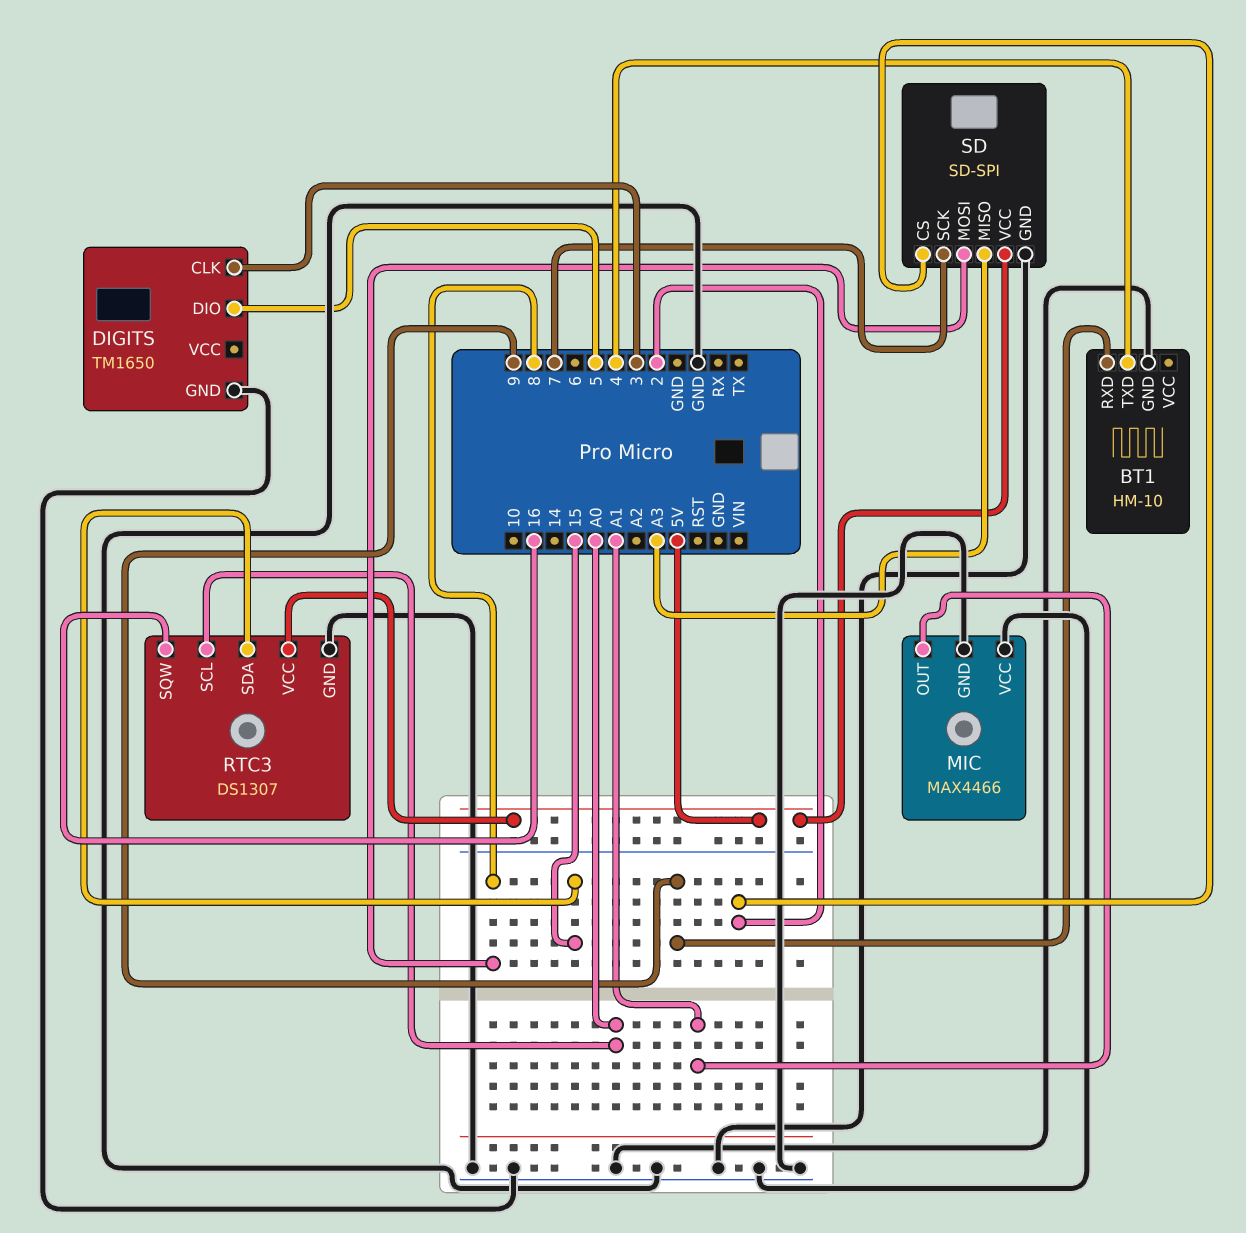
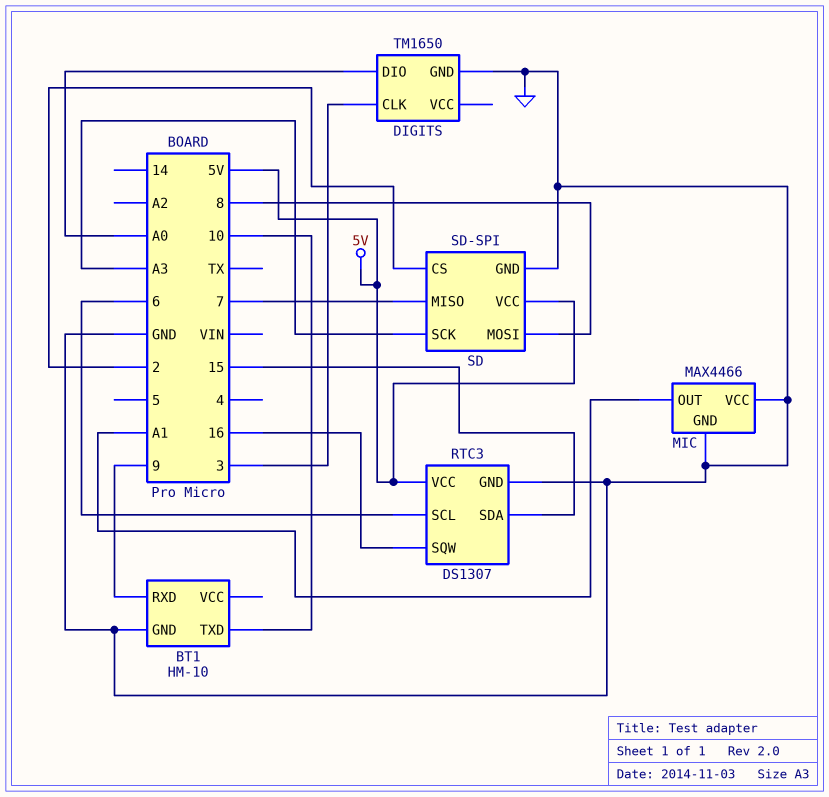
BT1 pin TXD: 4 -> 10
DIGITS pin DIO: 5 -> A0
RTC3 pin SCL: A0 -> 6
SD pin MISO: A3 -> 7
SD pin SCK: 7 -> A3

